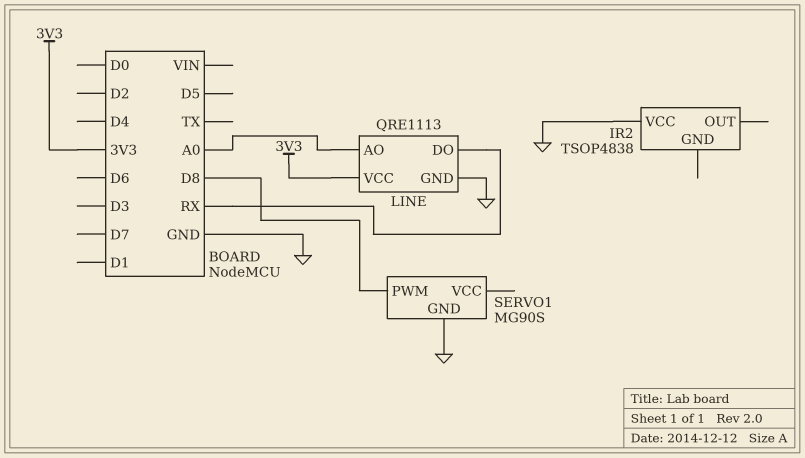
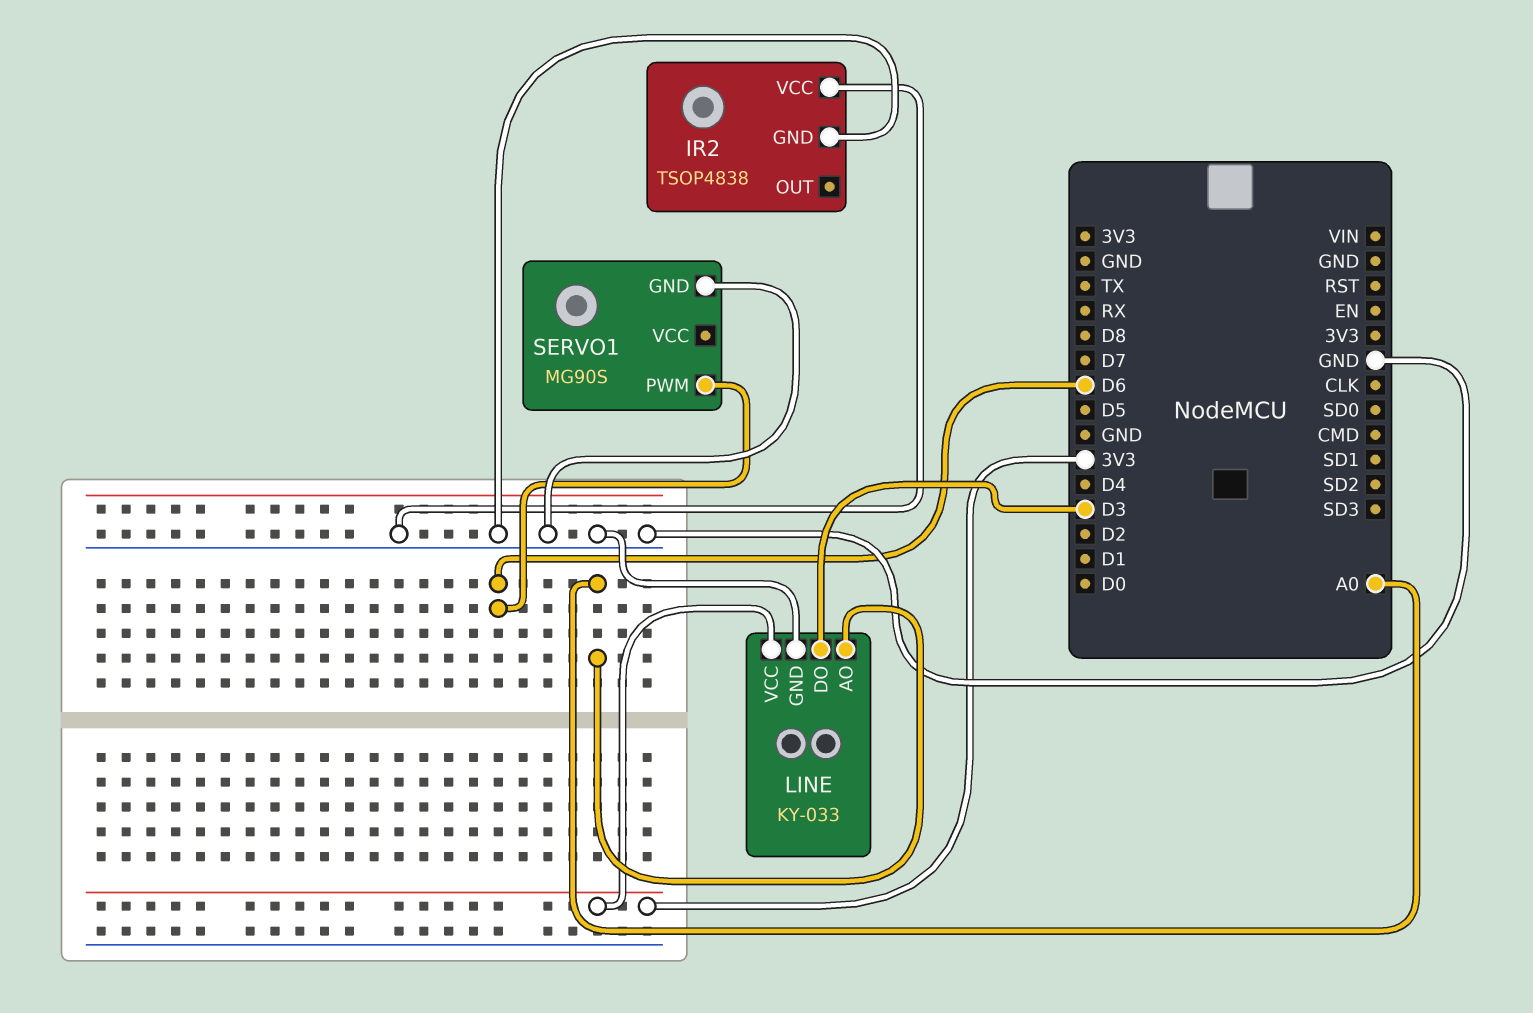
IR2 pin GND: none -> GND
LINE: QRE1113 -> KY-033
LINE pin DO: RX -> D3
SERVO1 pin PWM: D8 -> D6

